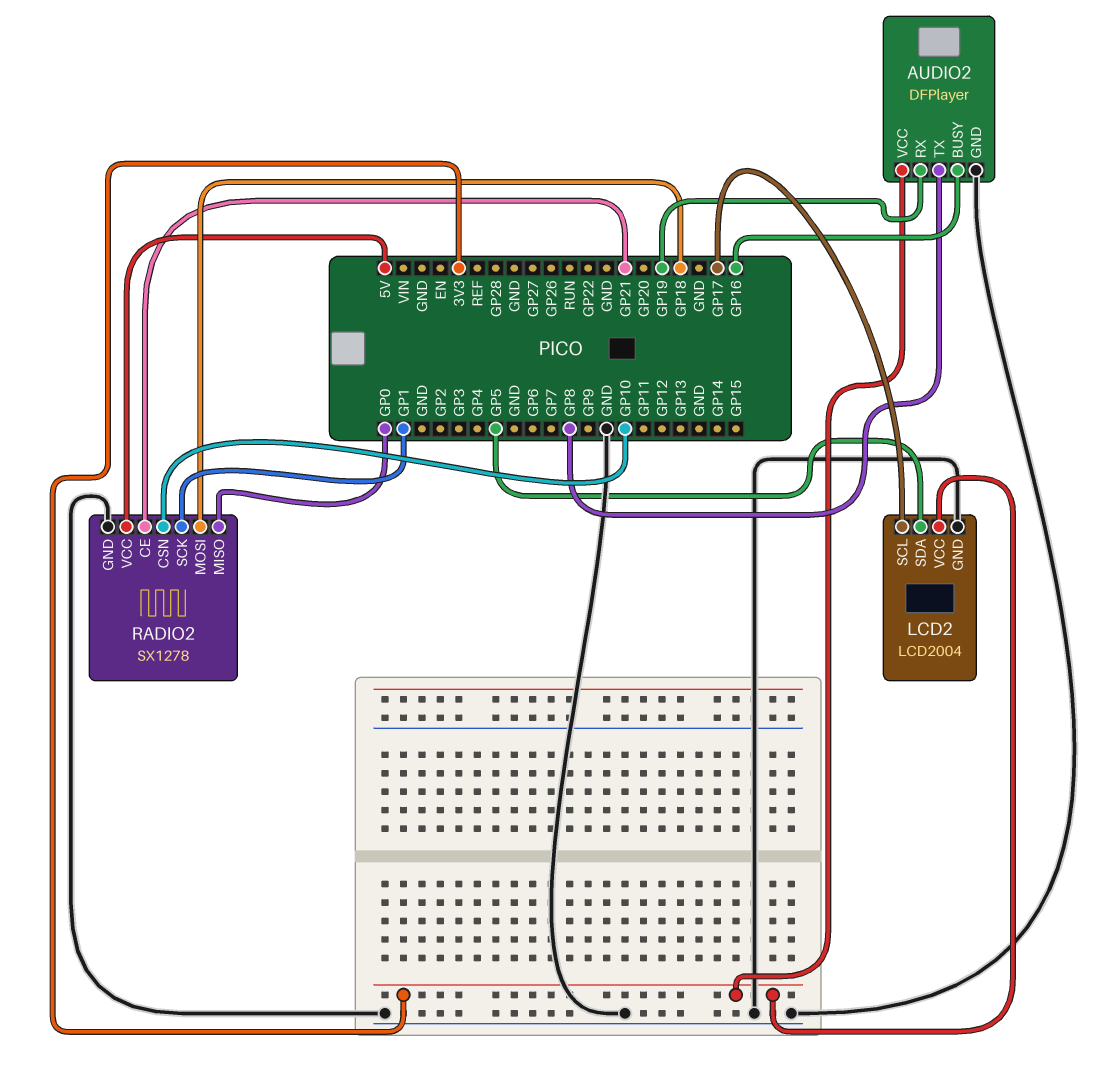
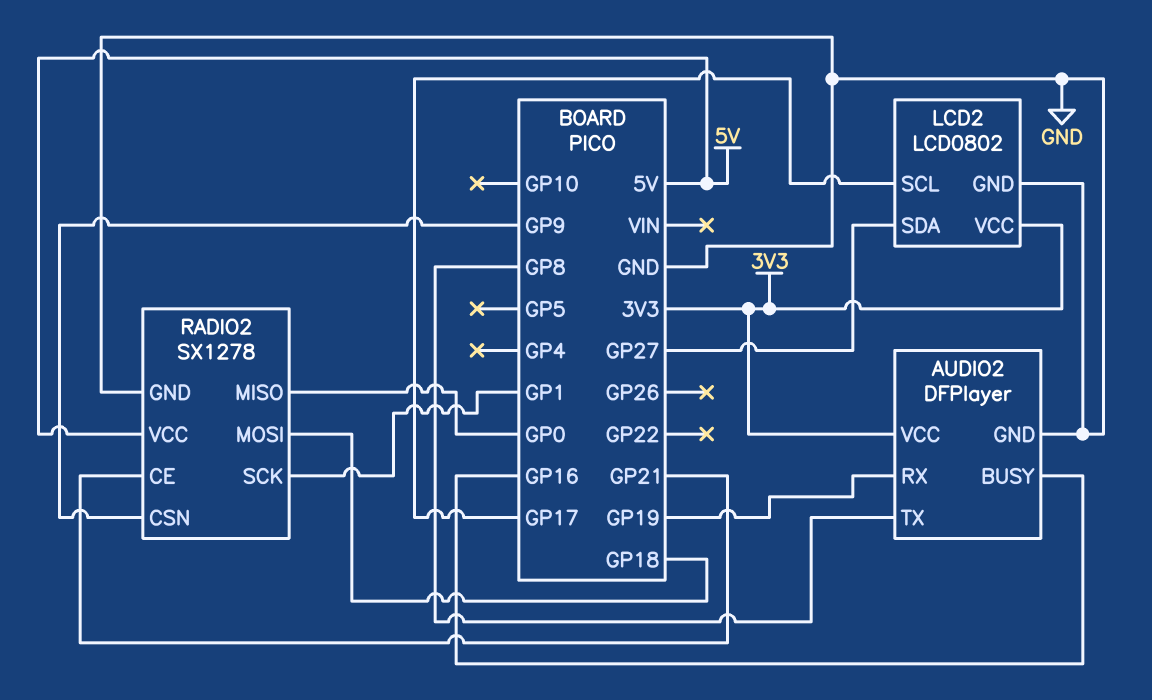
LCD2: LCD2004 -> LCD0802
LCD2 pin SDA: GP5 -> GP27
RADIO2 pin CSN: GP10 -> GP9

